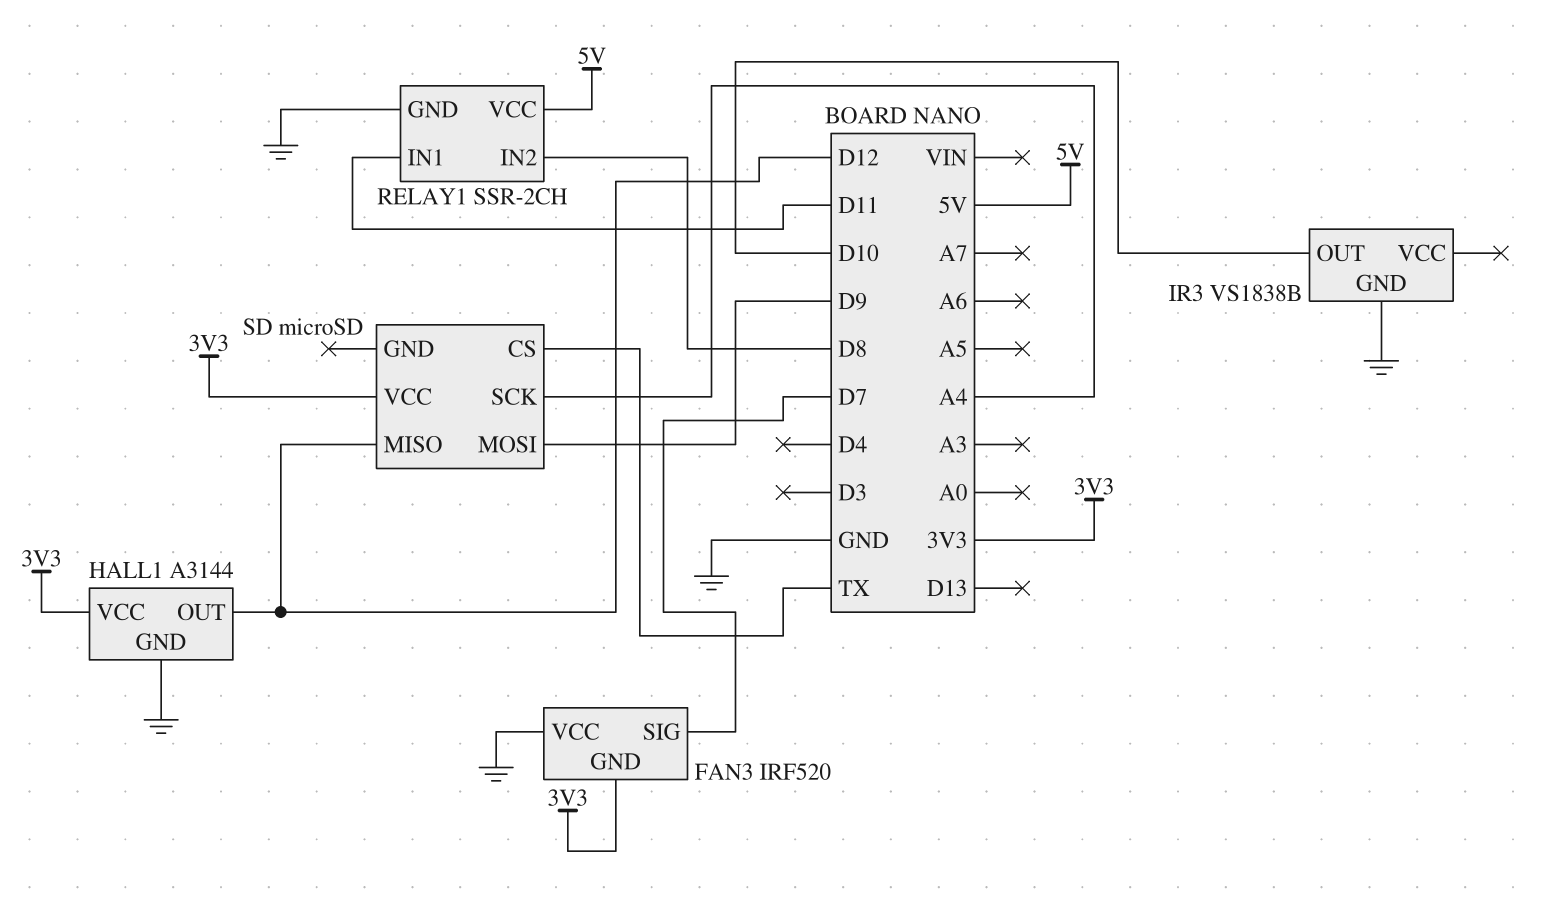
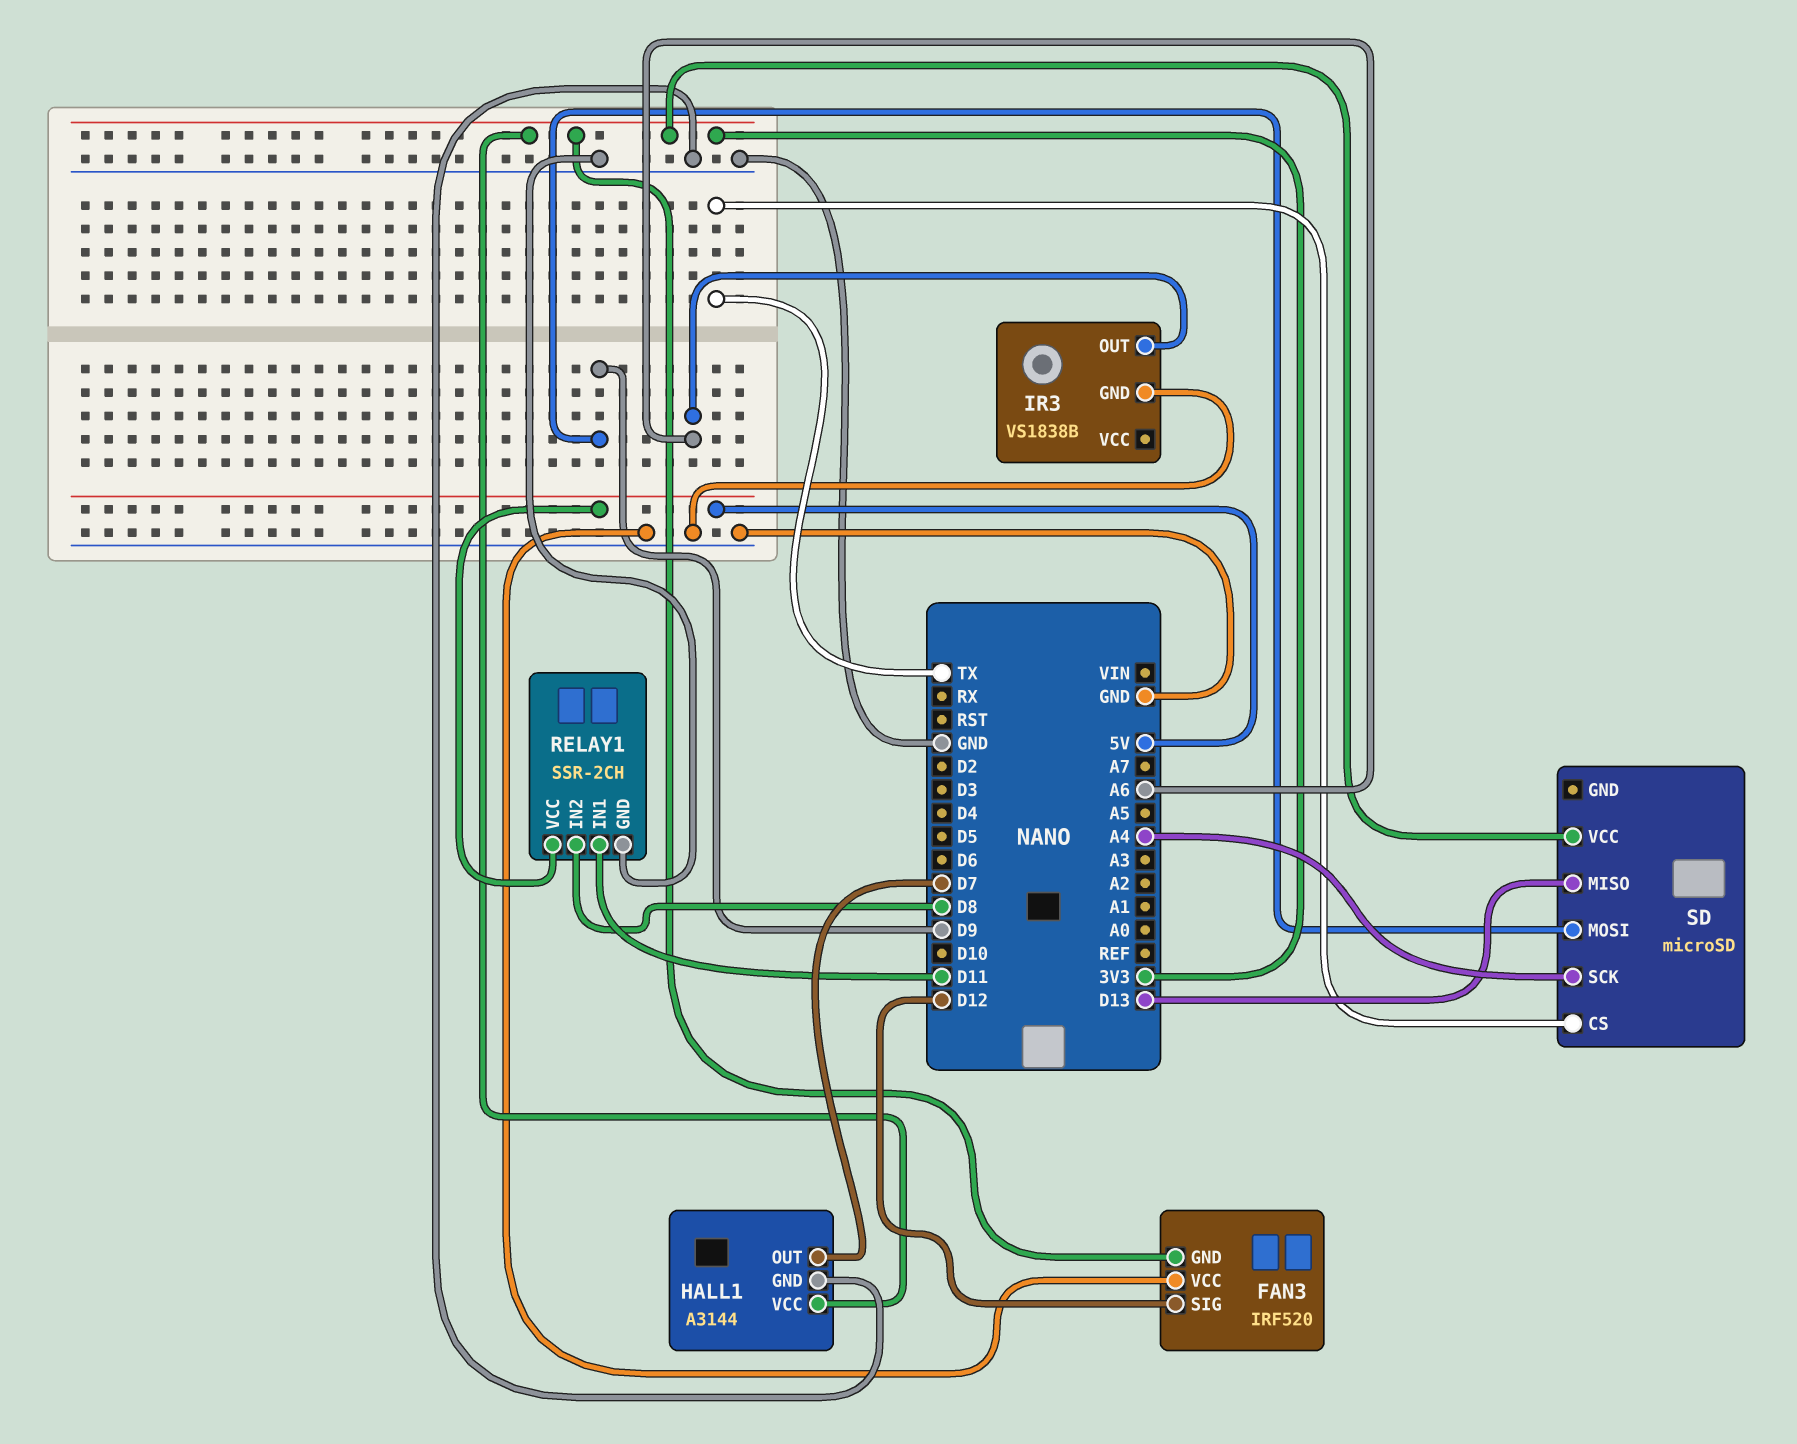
FAN3 pin SIG: D7 -> D12
HALL1 pin OUT: D12 -> D7
IR3 pin OUT: D10 -> A6
SD pin MISO: D12 -> D13

